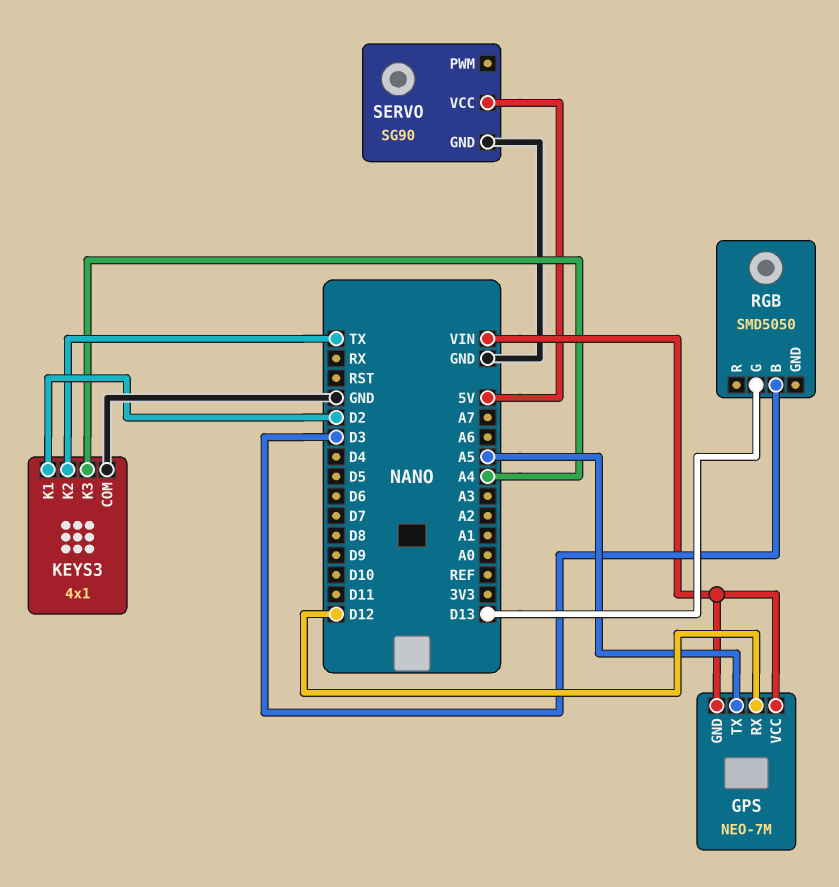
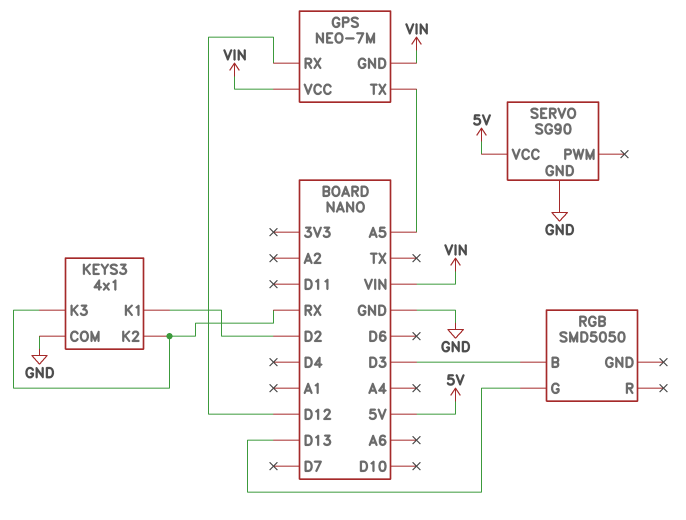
KEYS3 pin K2: TX -> RX
KEYS3 pin K3: A4 -> RX

